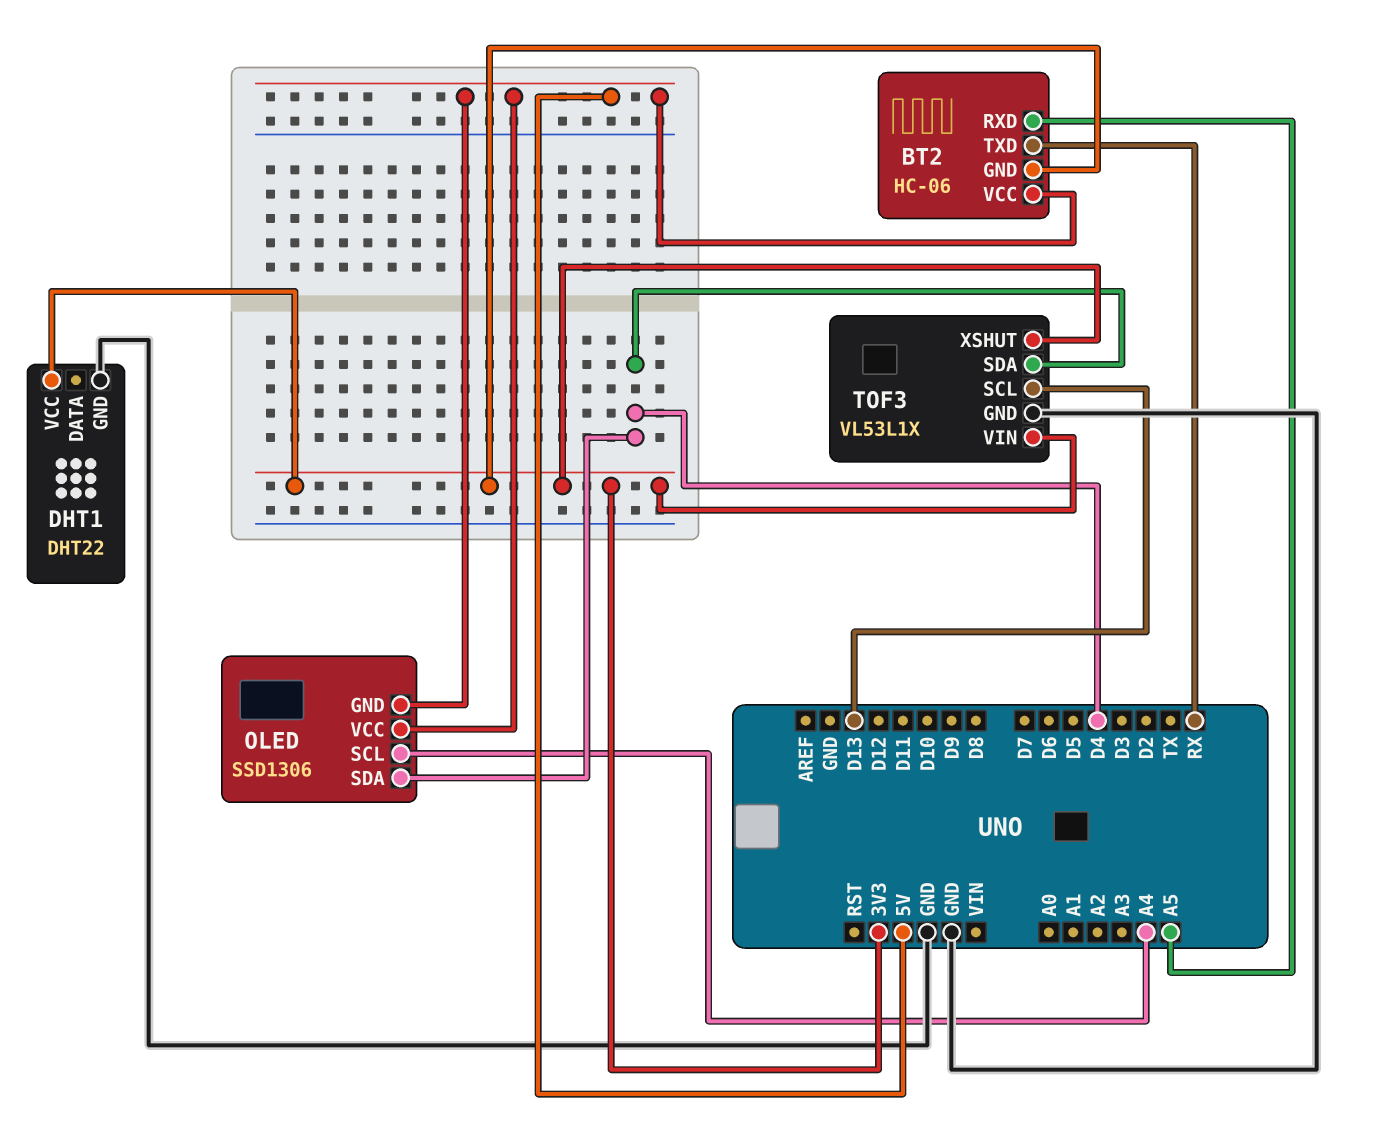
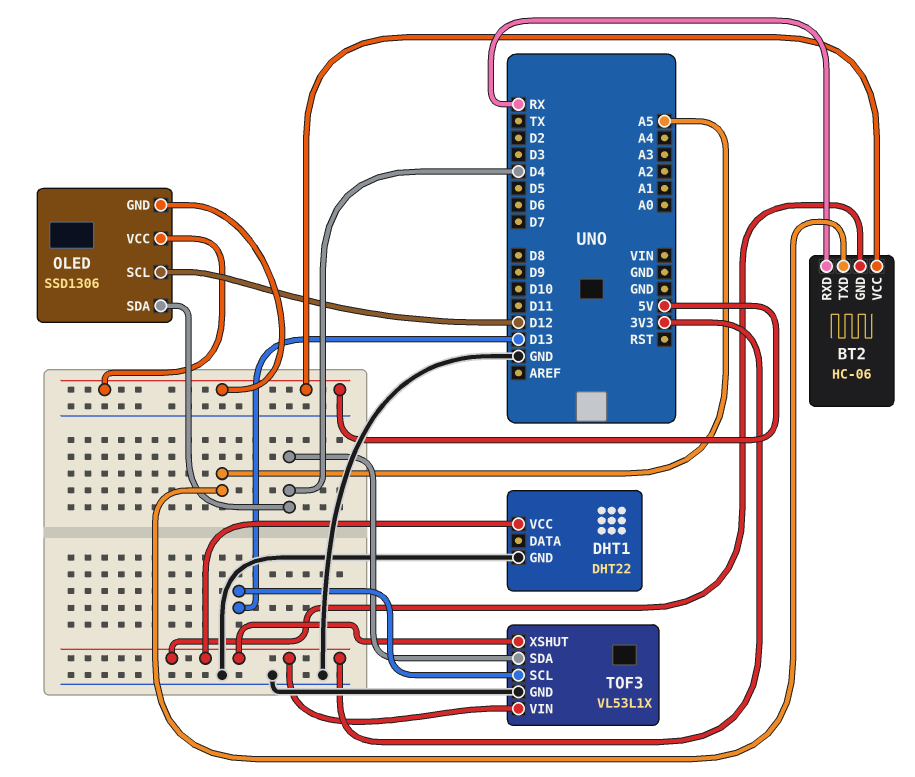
BT2 pin RXD: A5 -> RX
BT2 pin TXD: RX -> A5
OLED pin SCL: A4 -> D12

